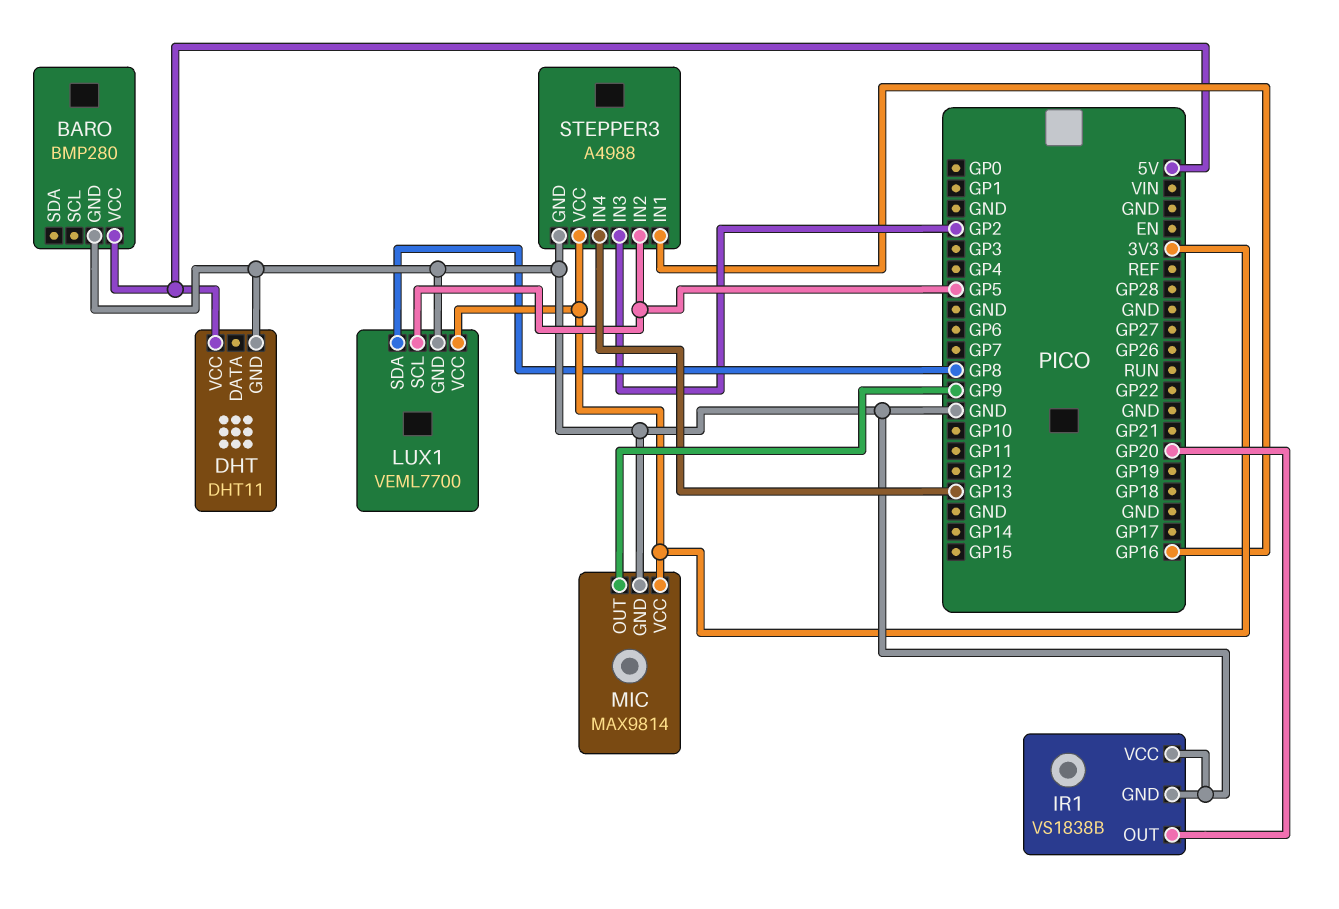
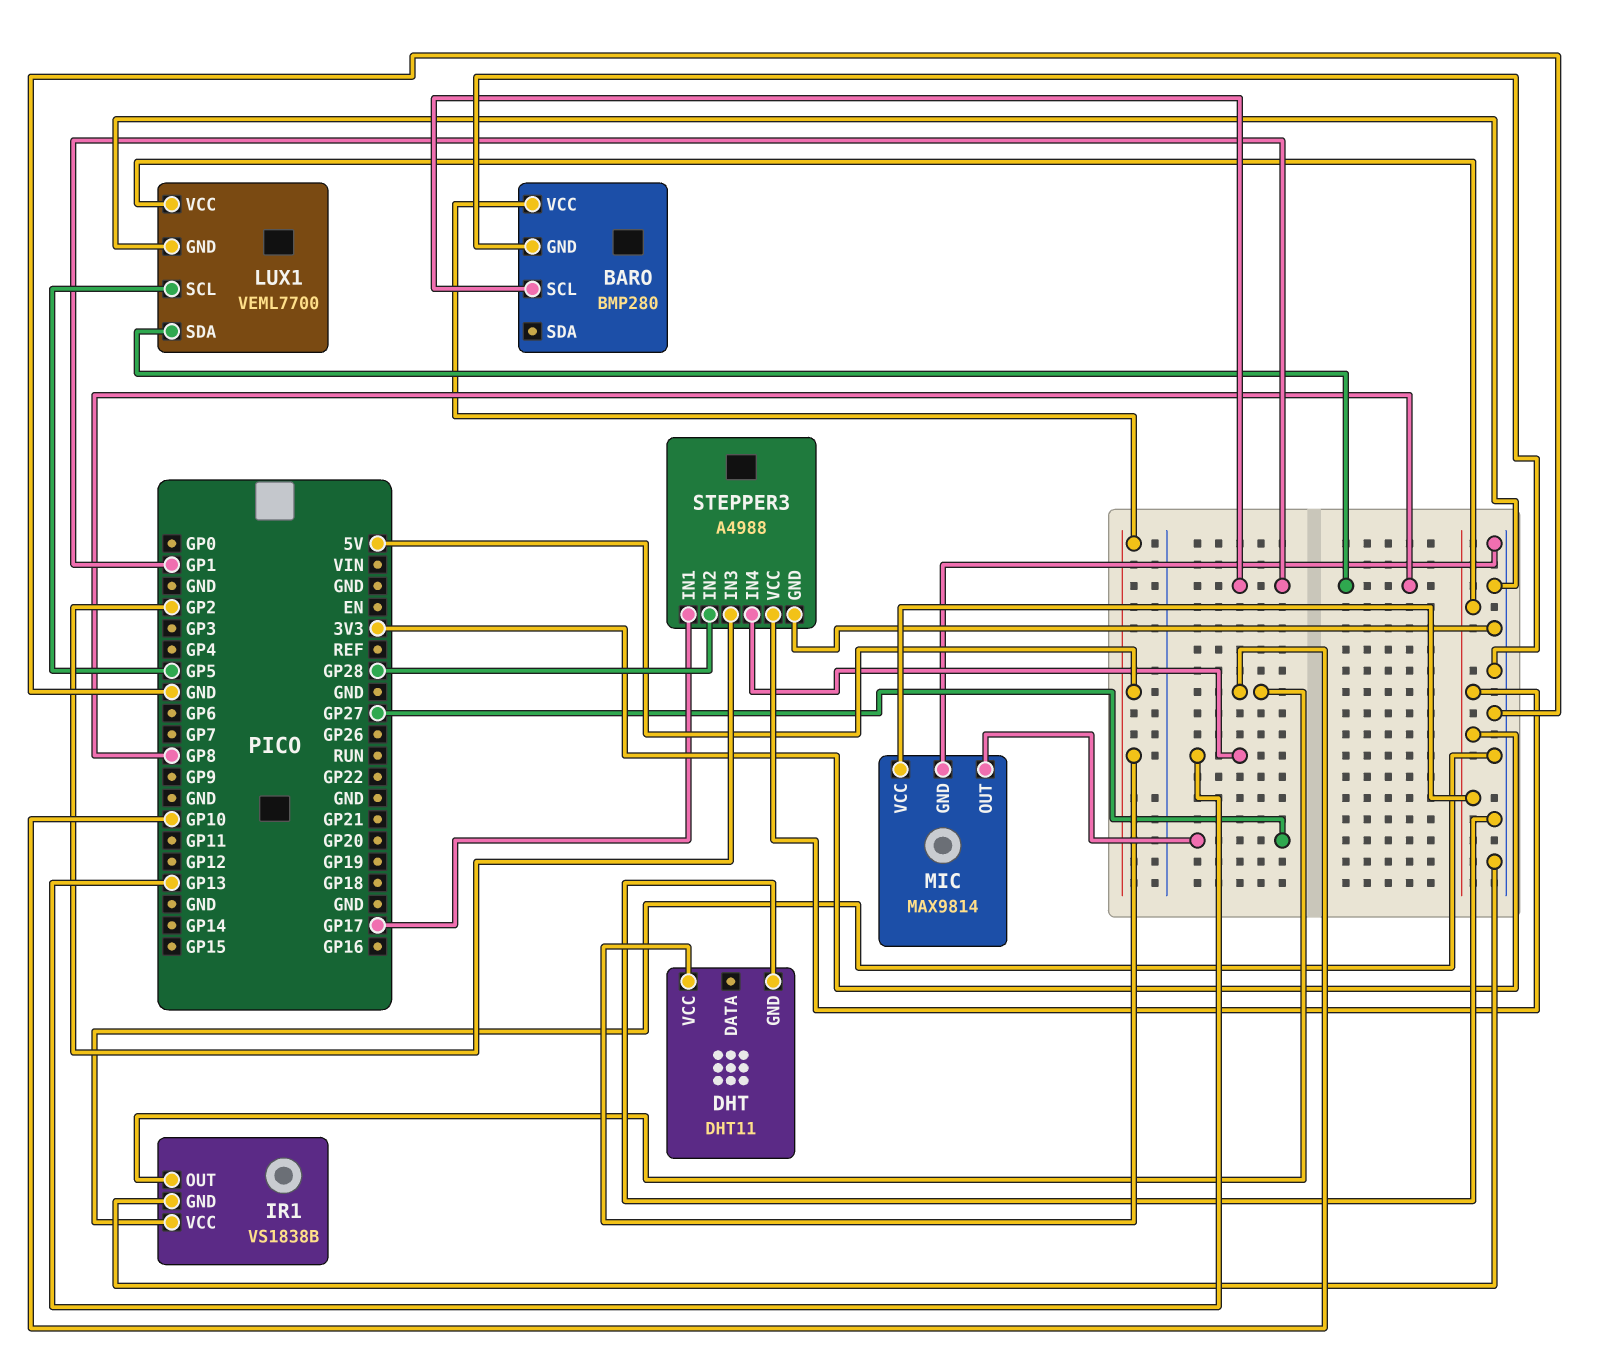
BARO pin SCL: none -> GP1
IR1 pin OUT: GP20 -> GP10
MIC pin OUT: GP9 -> GP27
STEPPER3 pin IN1: GP16 -> GP17
STEPPER3 pin IN2: GP5 -> GP28

